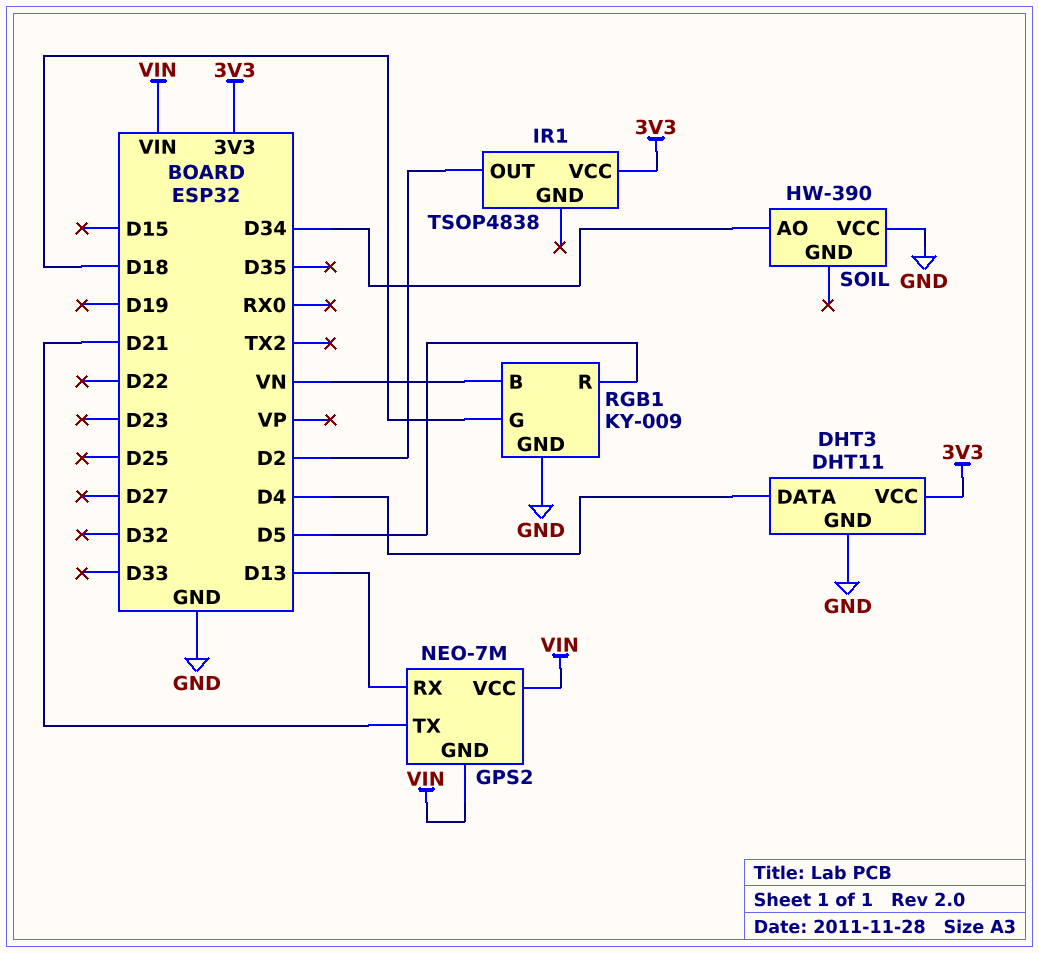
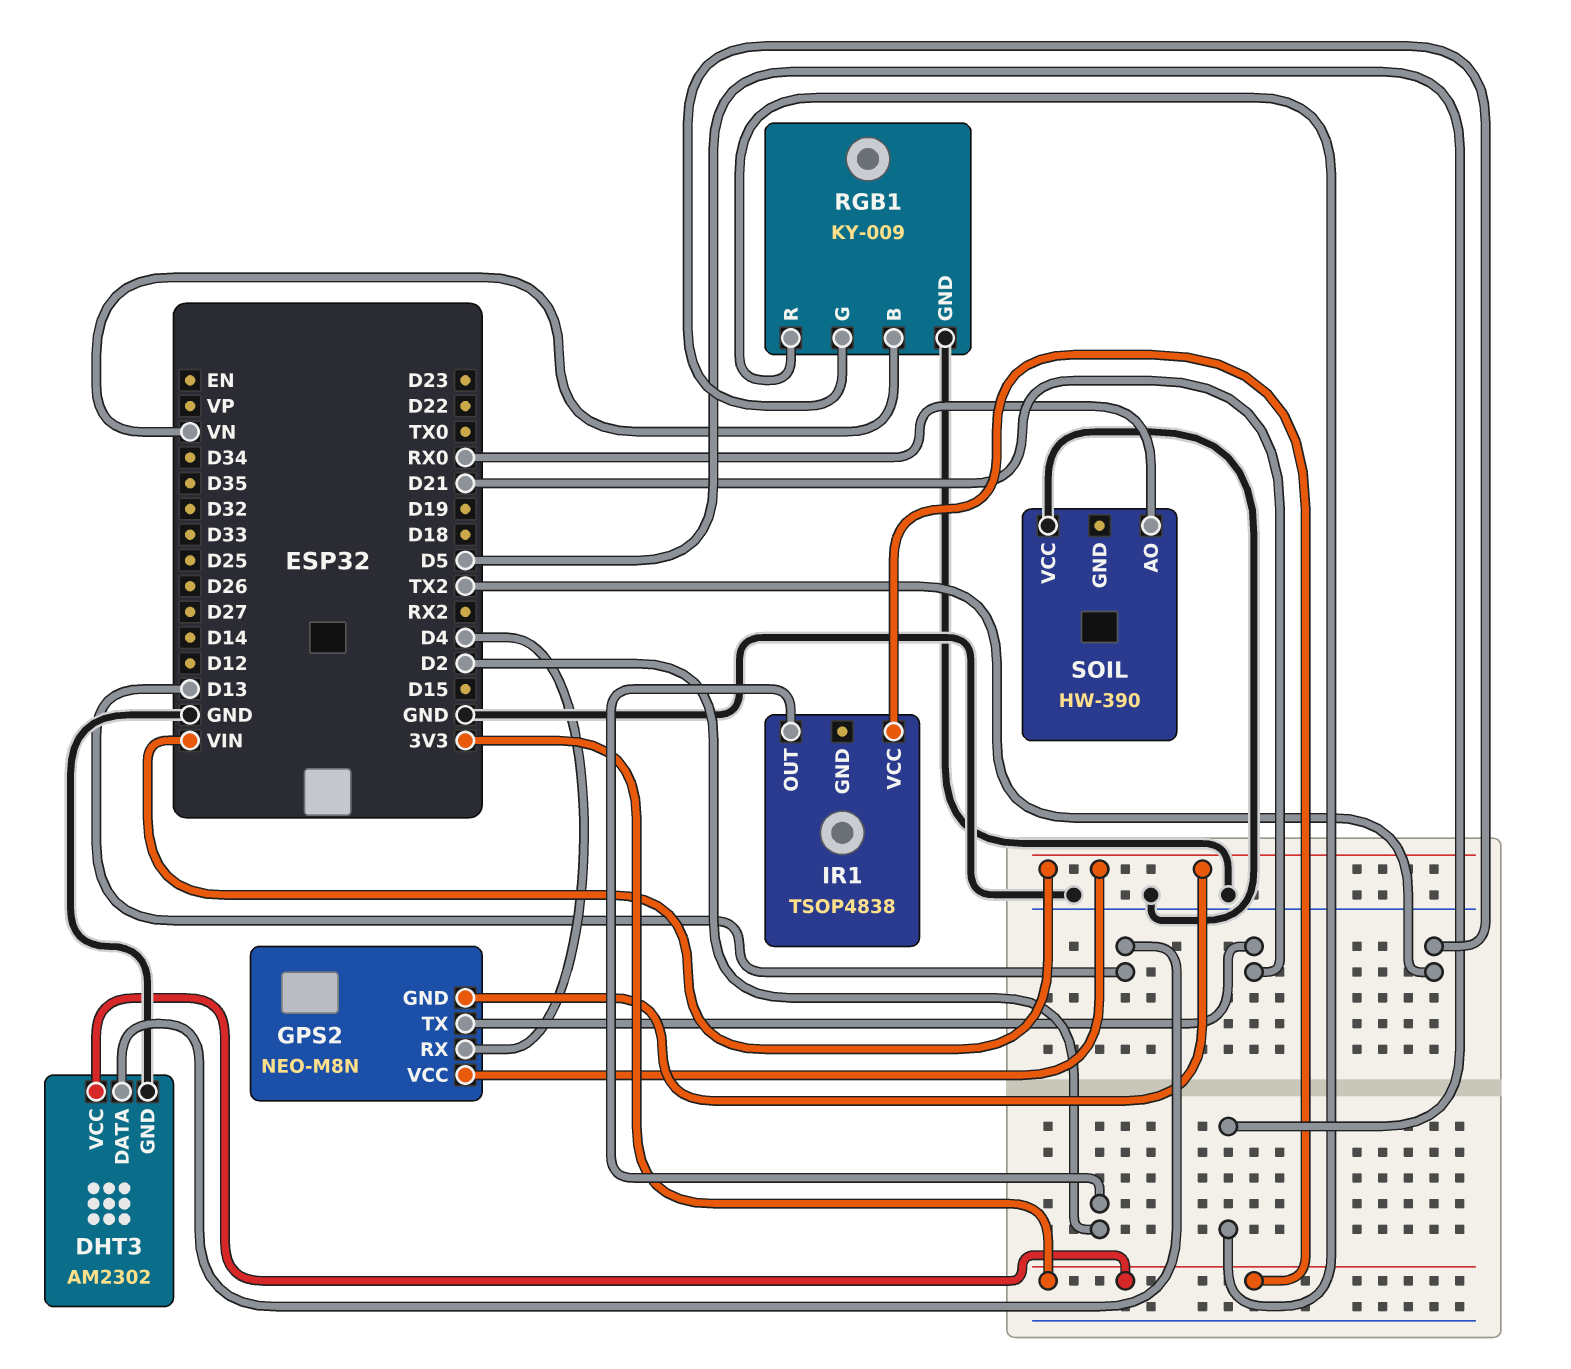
DHT3: DHT11 -> AM2302
DHT3 pin DATA: D4 -> D13
GPS2: NEO-7M -> NEO-M8N
GPS2 pin RX: D13 -> D4
RGB1 pin G: D18 -> TX2
SOIL pin AO: D34 -> RX0

